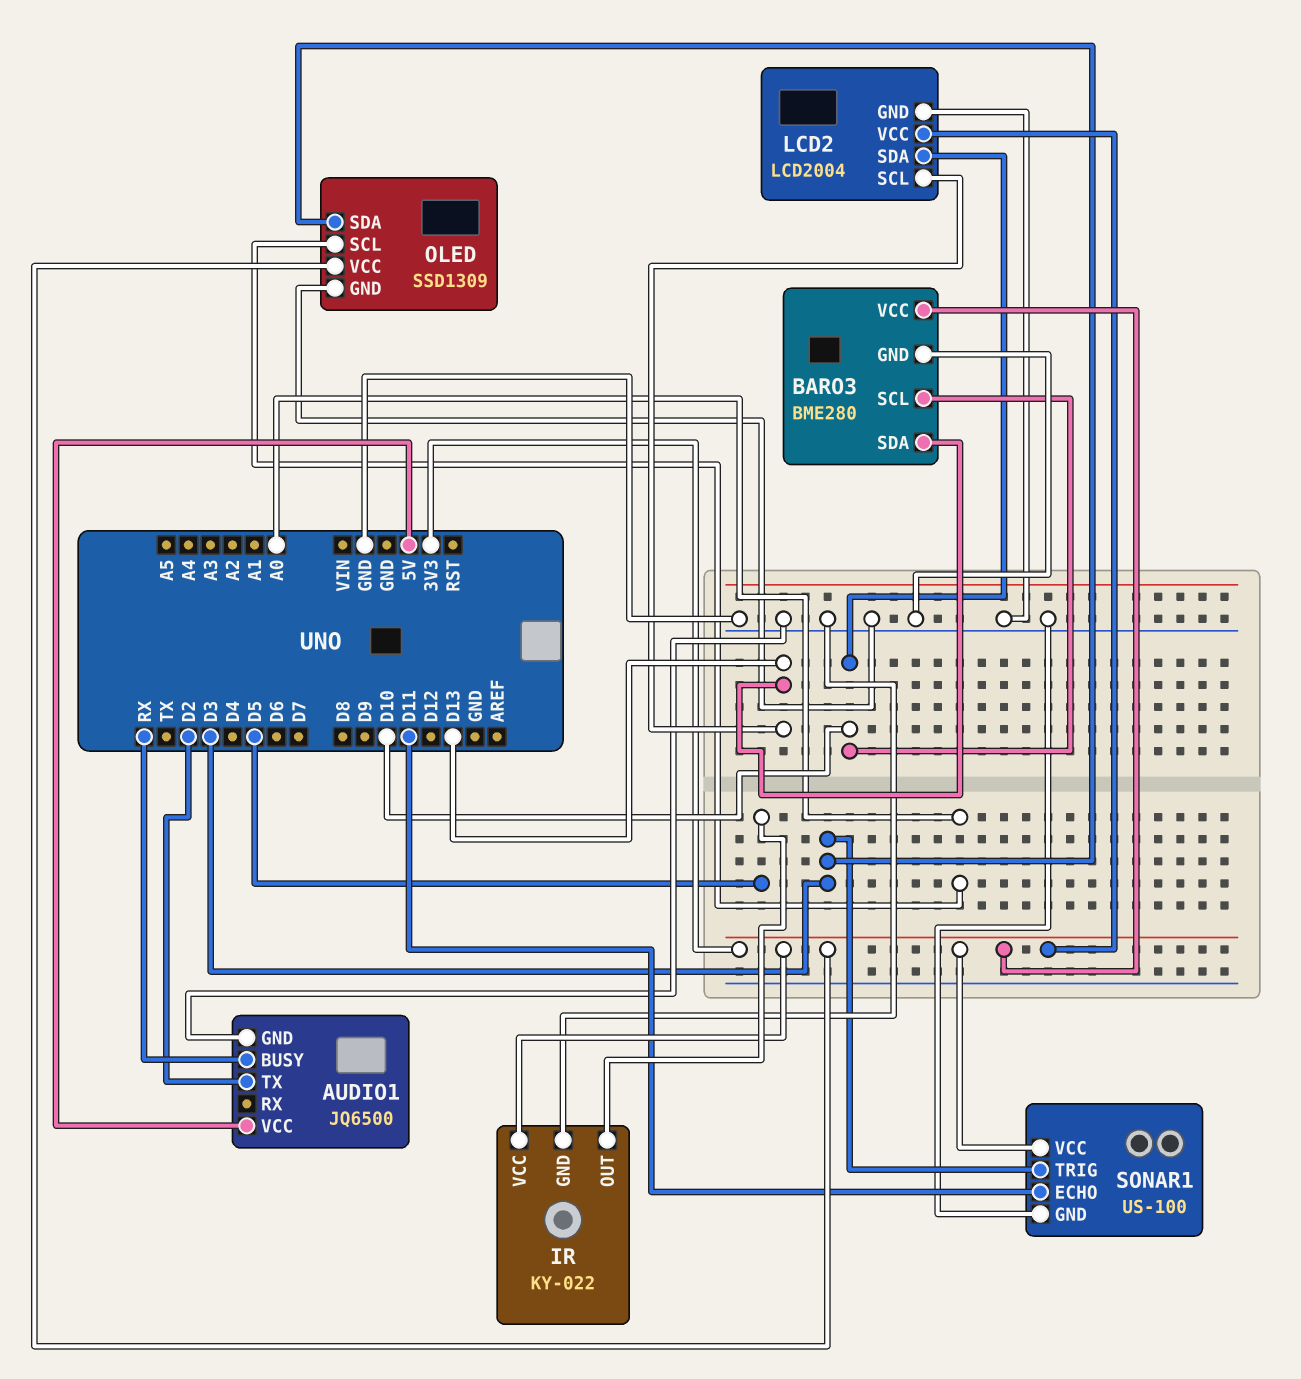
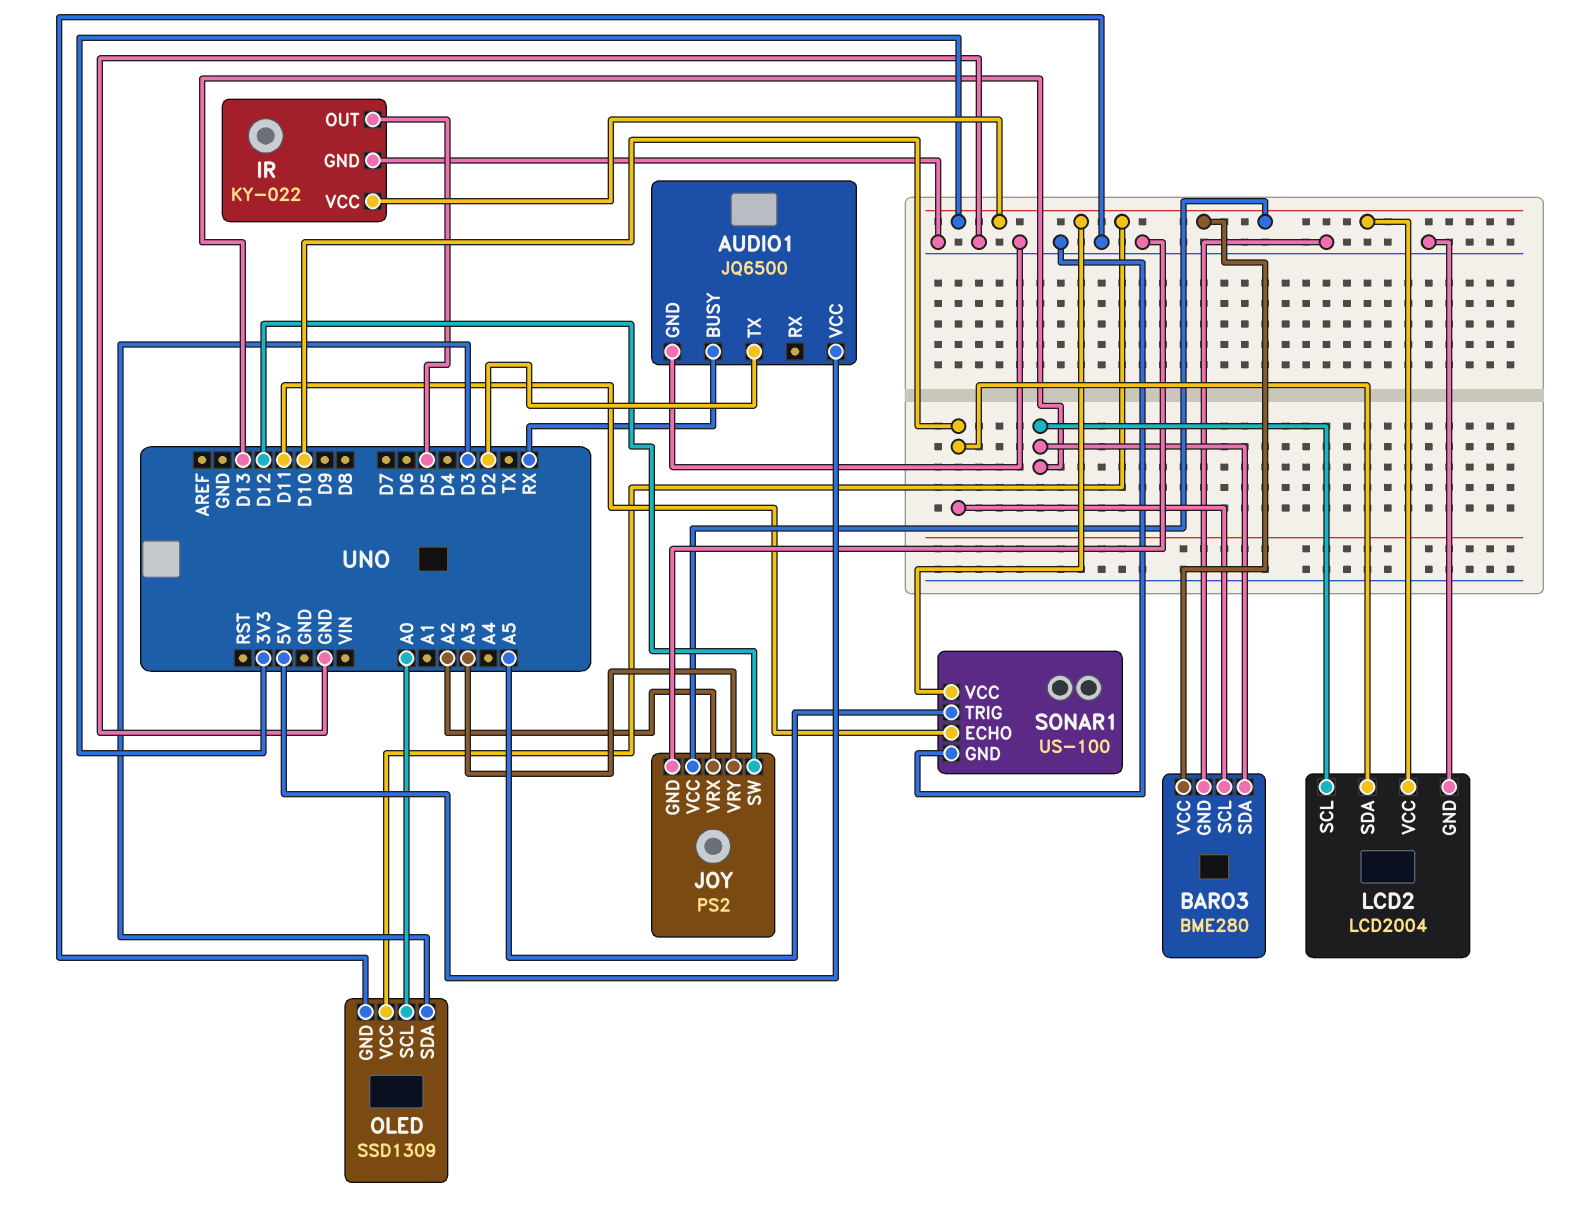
JOY: none -> PS2
JOY pin GND: none -> GND
JOY pin SW: none -> D12
JOY pin VCC: none -> 3V3
JOY pin VRX: none -> A2
JOY pin VRY: none -> A3
SONAR1 pin TRIG: D3 -> A5

